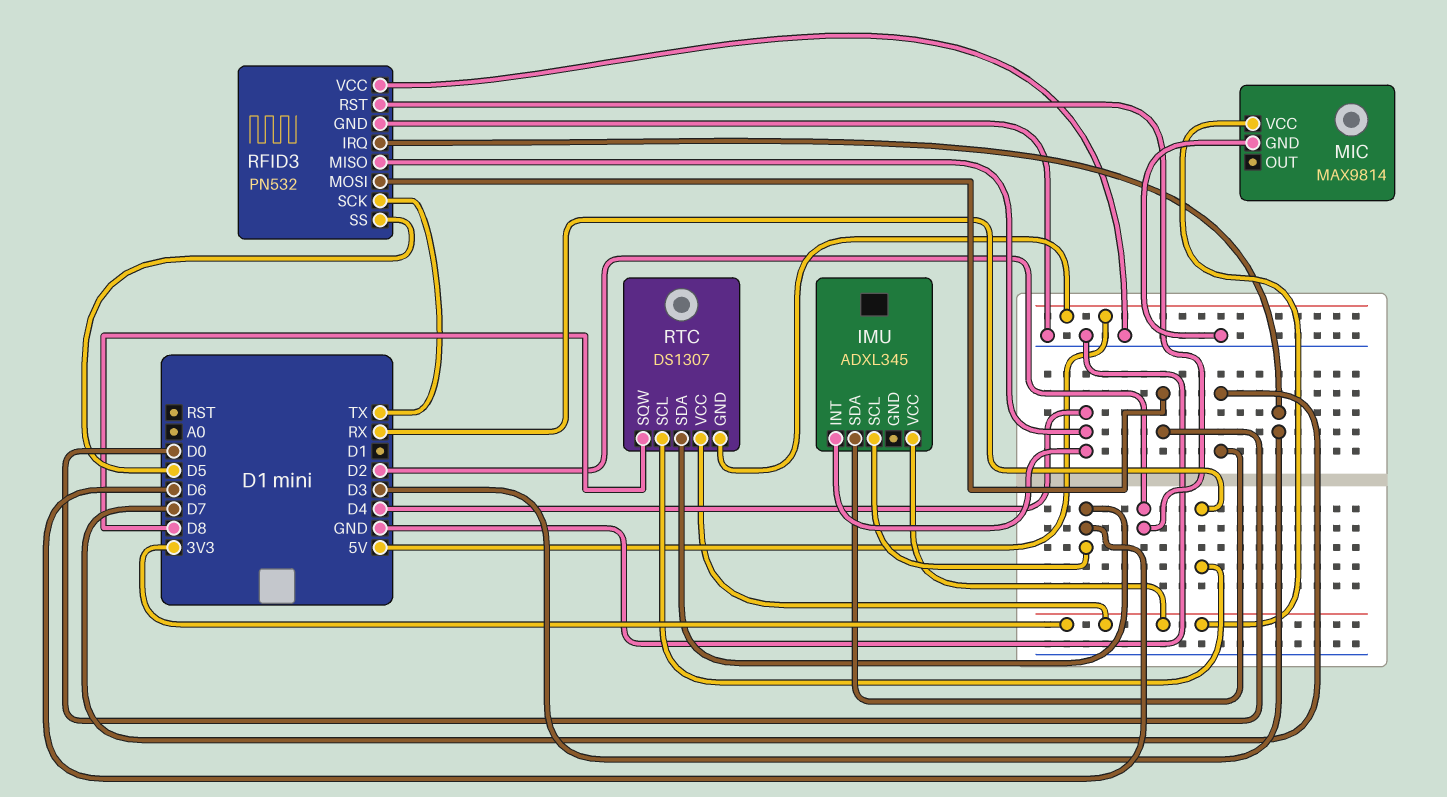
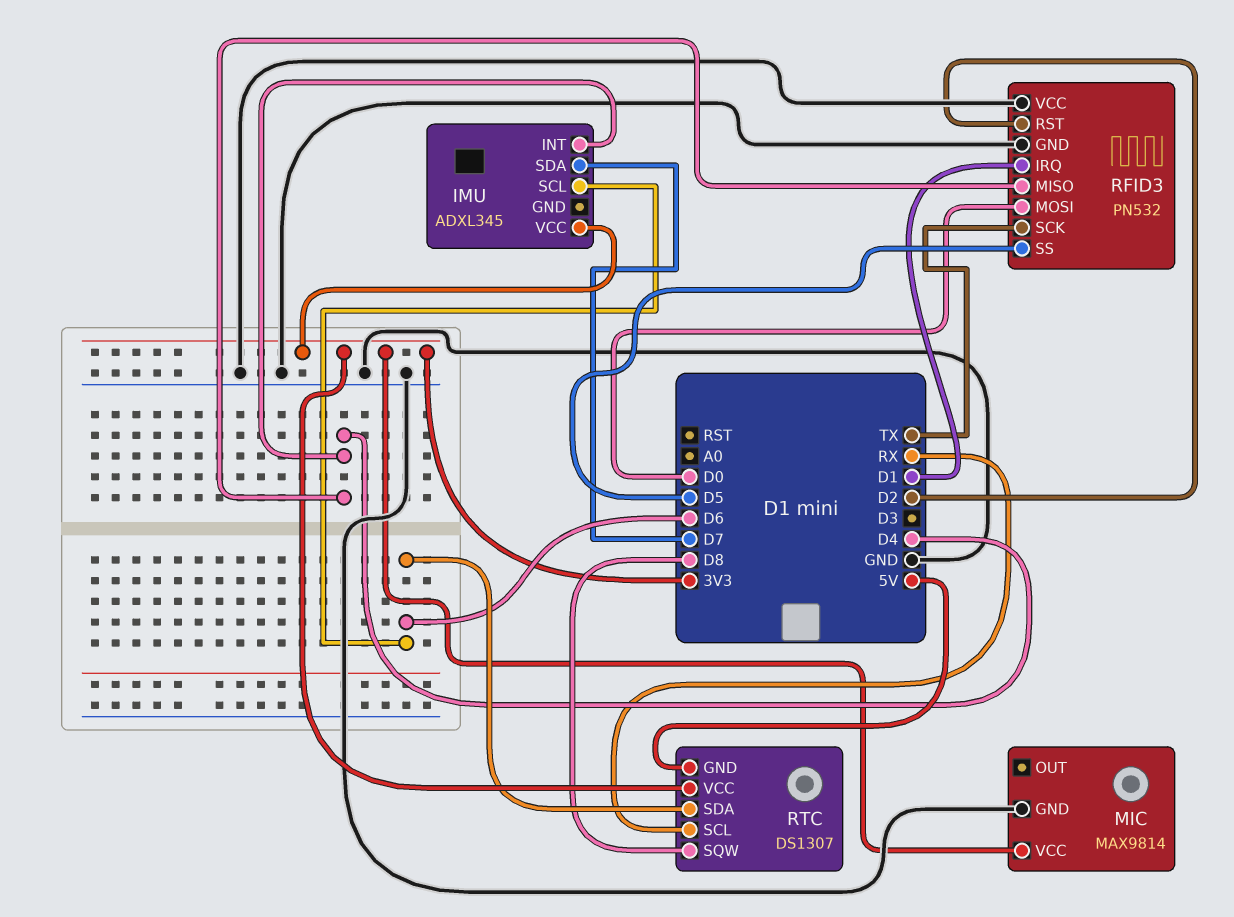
RFID3 pin IRQ: D3 -> D1

